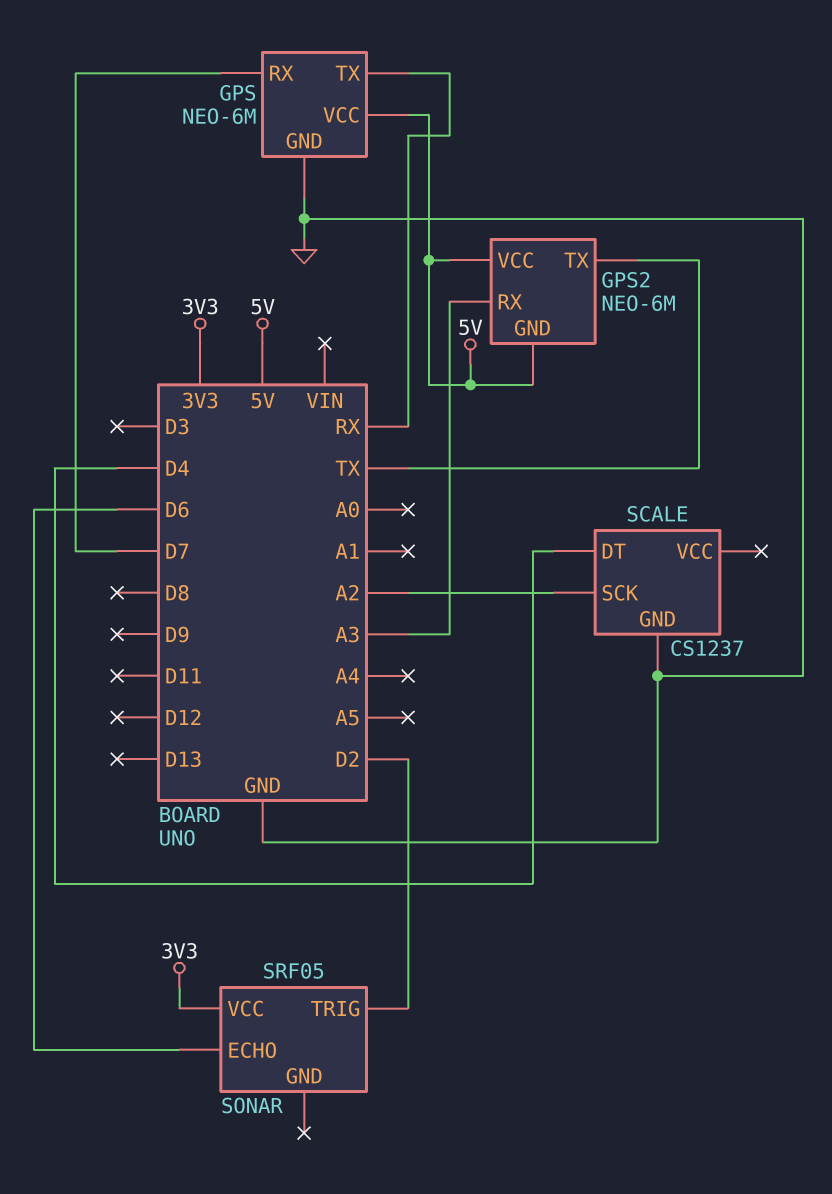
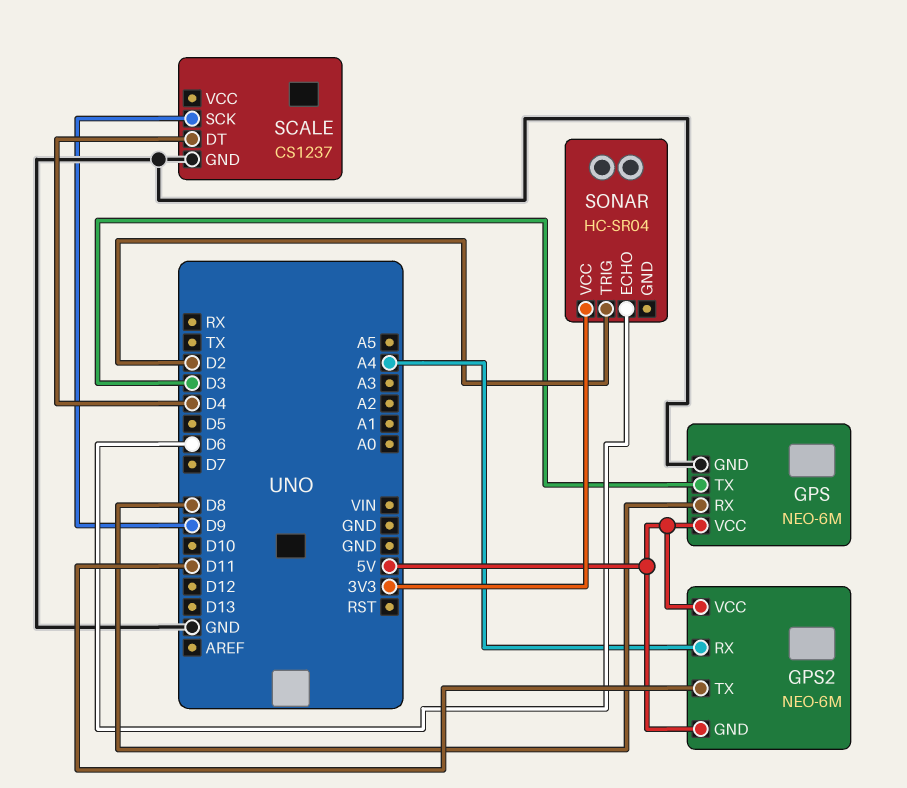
GPS pin RX: D7 -> D8
GPS pin TX: RX -> D3
GPS2 pin RX: A3 -> A4
GPS2 pin TX: TX -> D11
SCALE pin SCK: A2 -> D9
SONAR: SRF05 -> HC-SR04

